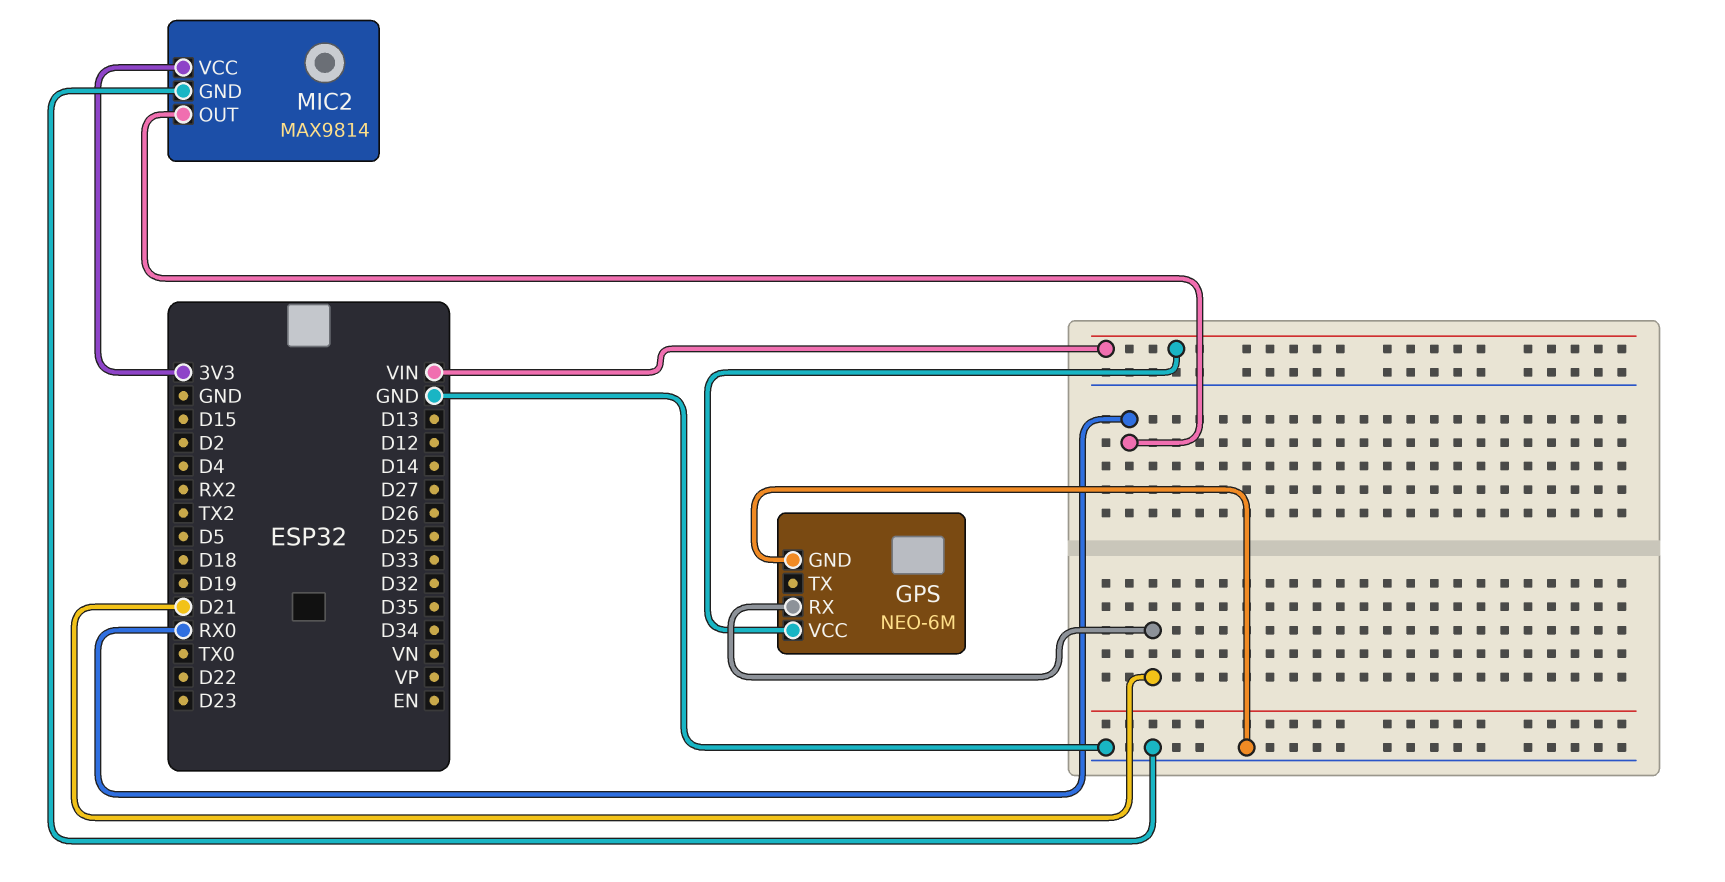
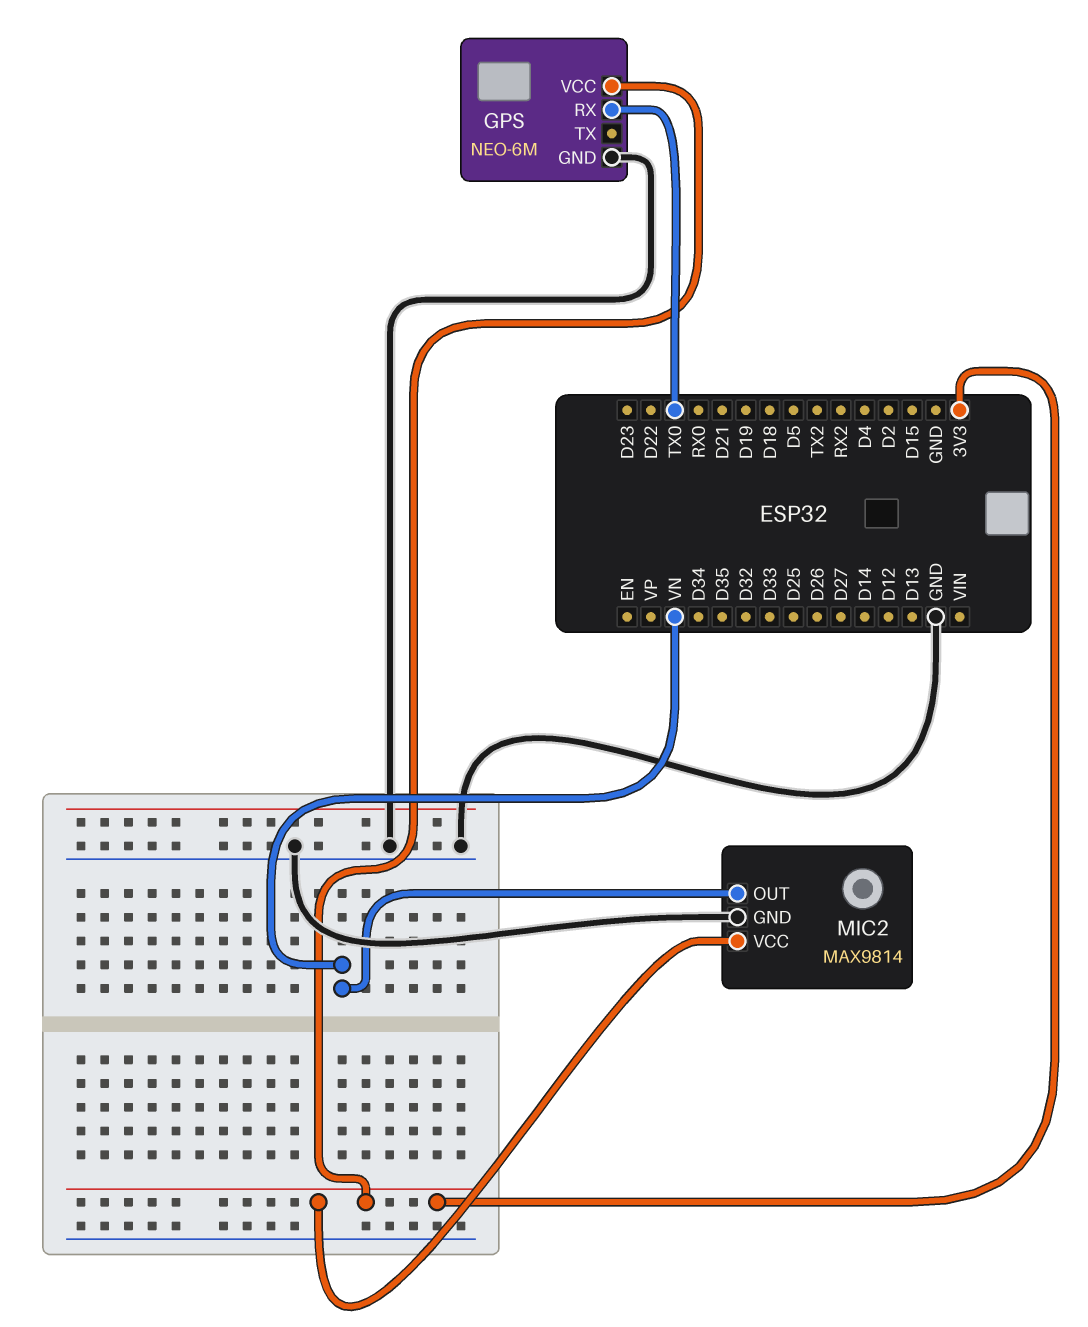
GPS pin RX: D21 -> TX0
GPS pin VCC: VIN -> 3V3
MIC2 pin OUT: RX0 -> VN

